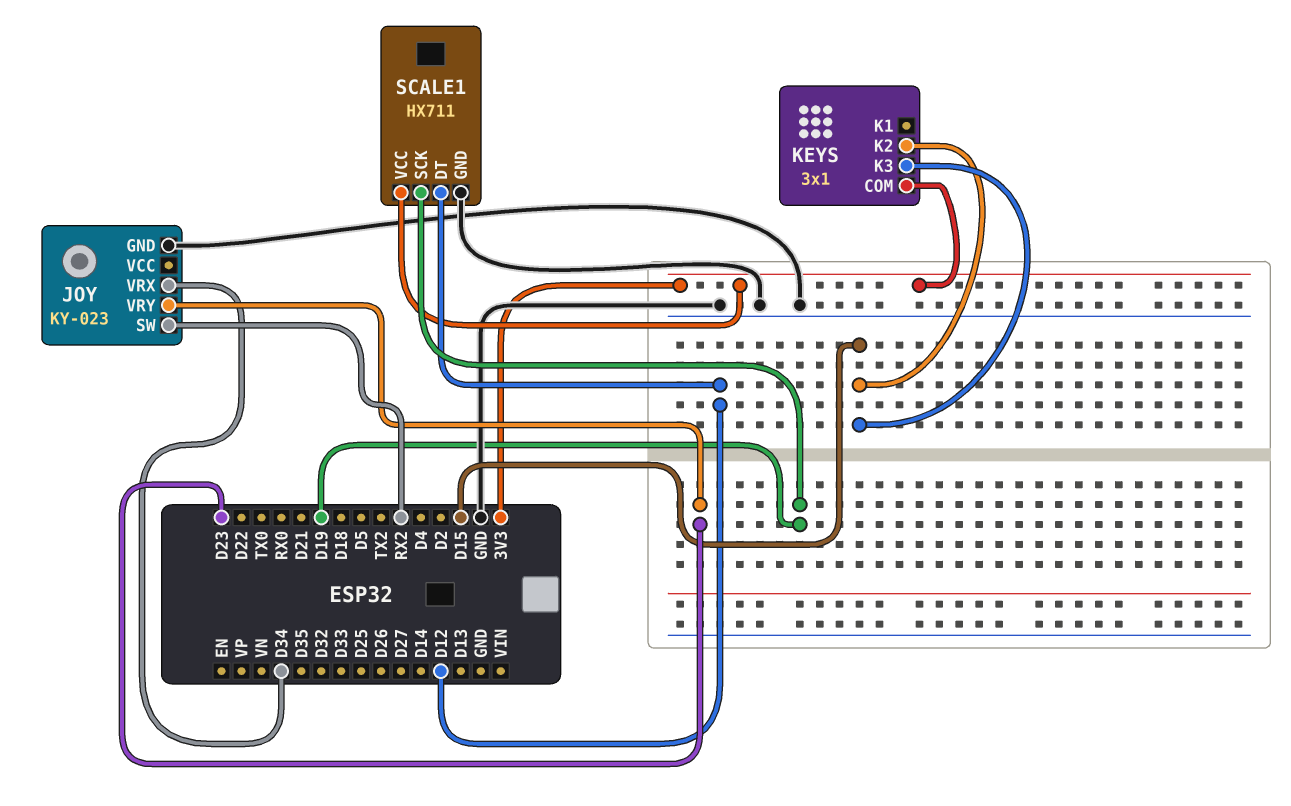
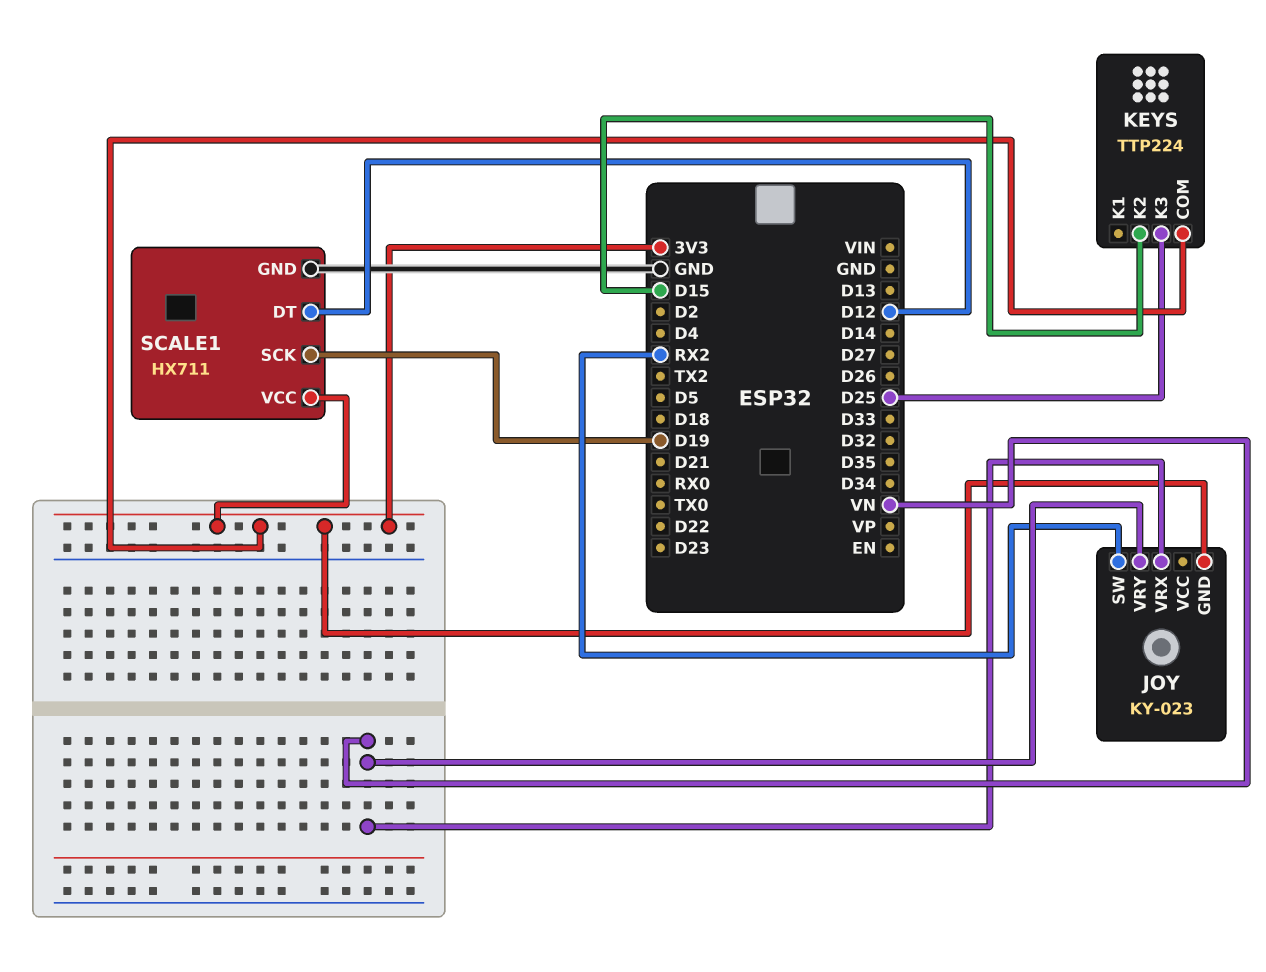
JOY pin GND: GND -> 3V3
JOY pin VRX: D34 -> VN
JOY pin VRY: D23 -> VN
KEYS: 3x1 -> TTP224
KEYS pin K3: D15 -> D25

